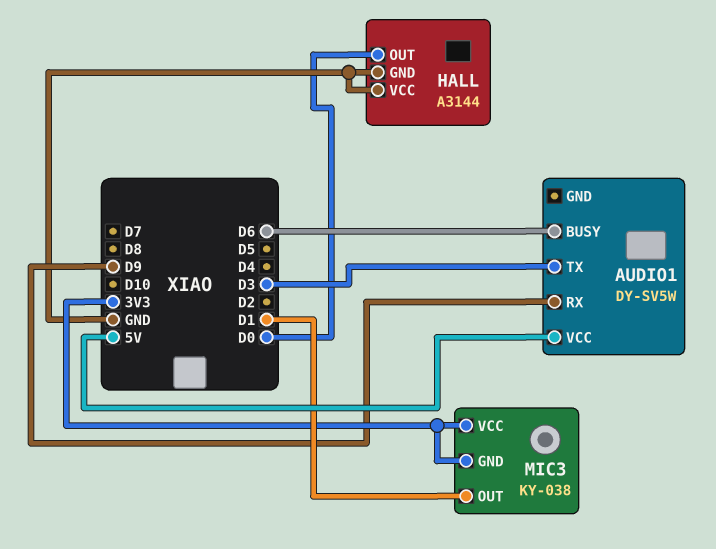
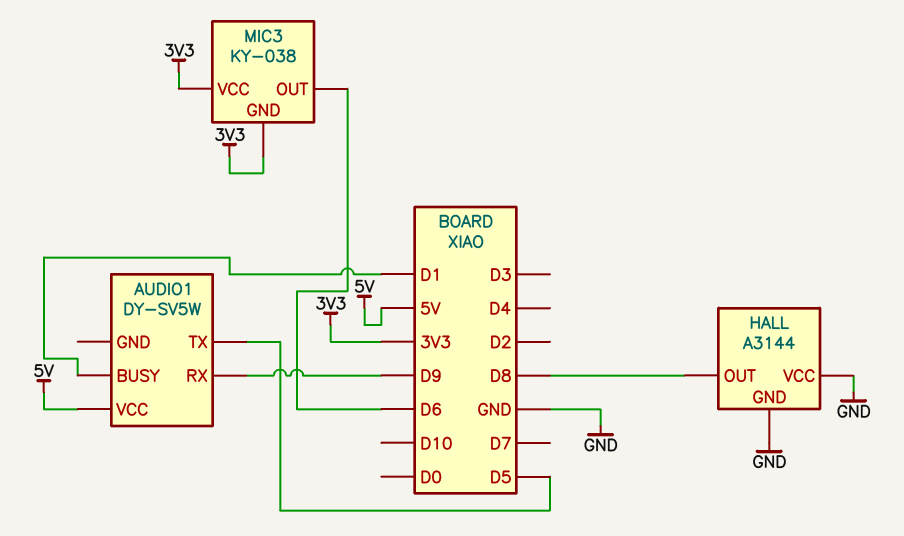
AUDIO1 pin BUSY: D6 -> D1
AUDIO1 pin TX: D3 -> D5
HALL pin OUT: D0 -> D8
MIC3 pin OUT: D1 -> D6

